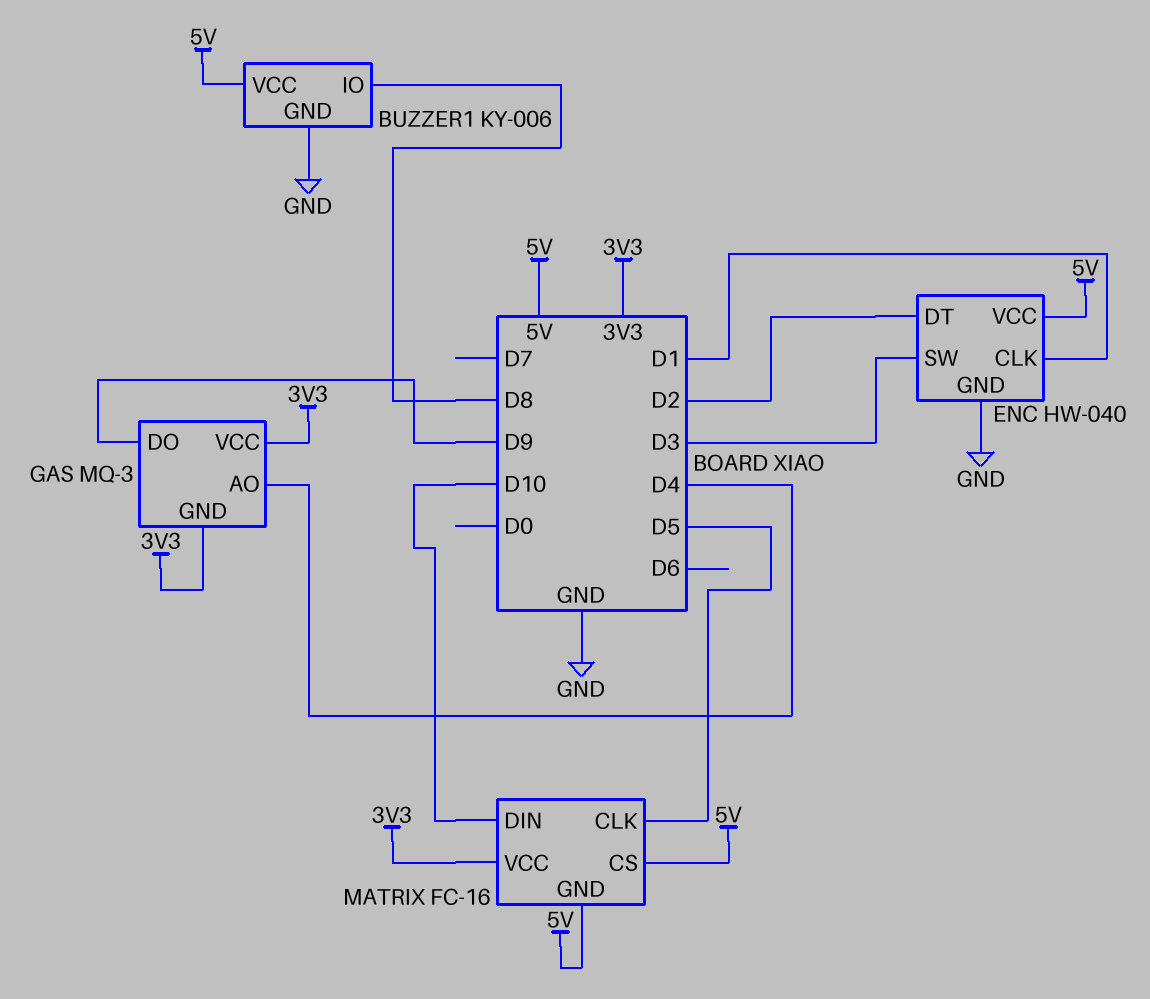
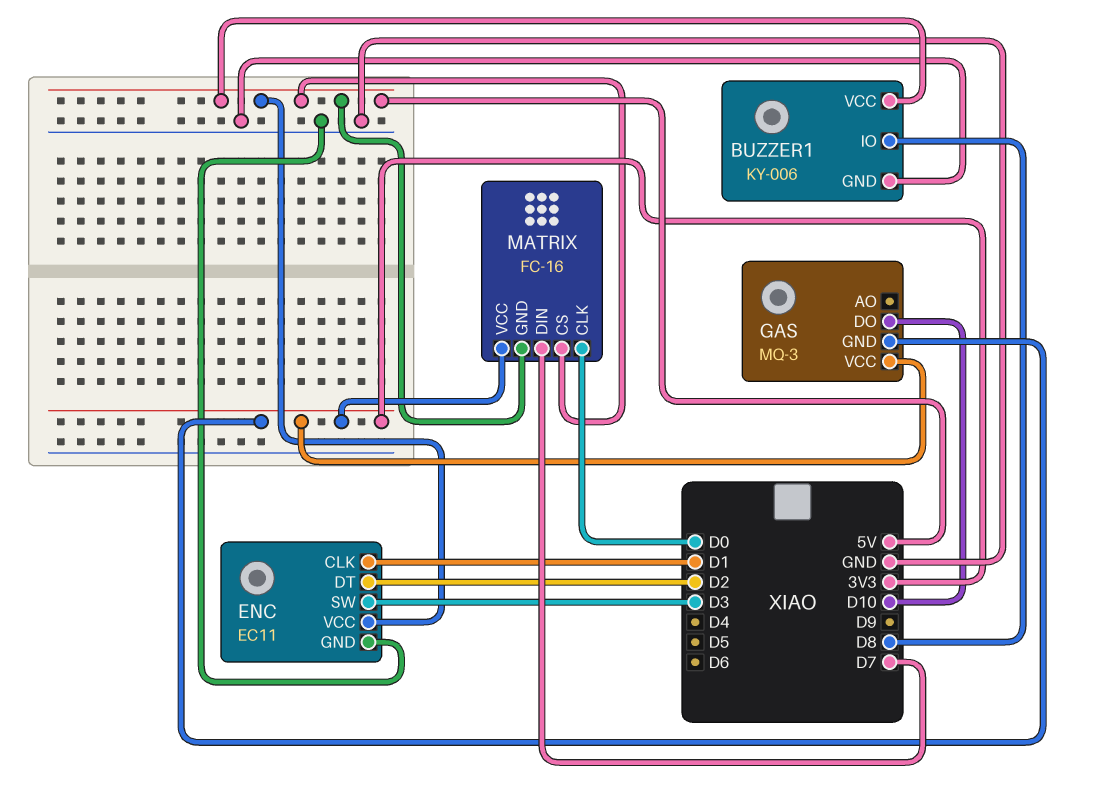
ENC: HW-040 -> EC11
GAS pin AO: D4 -> none
GAS pin DO: D9 -> D10
MATRIX pin CLK: D5 -> D0
MATRIX pin DIN: D10 -> D7

